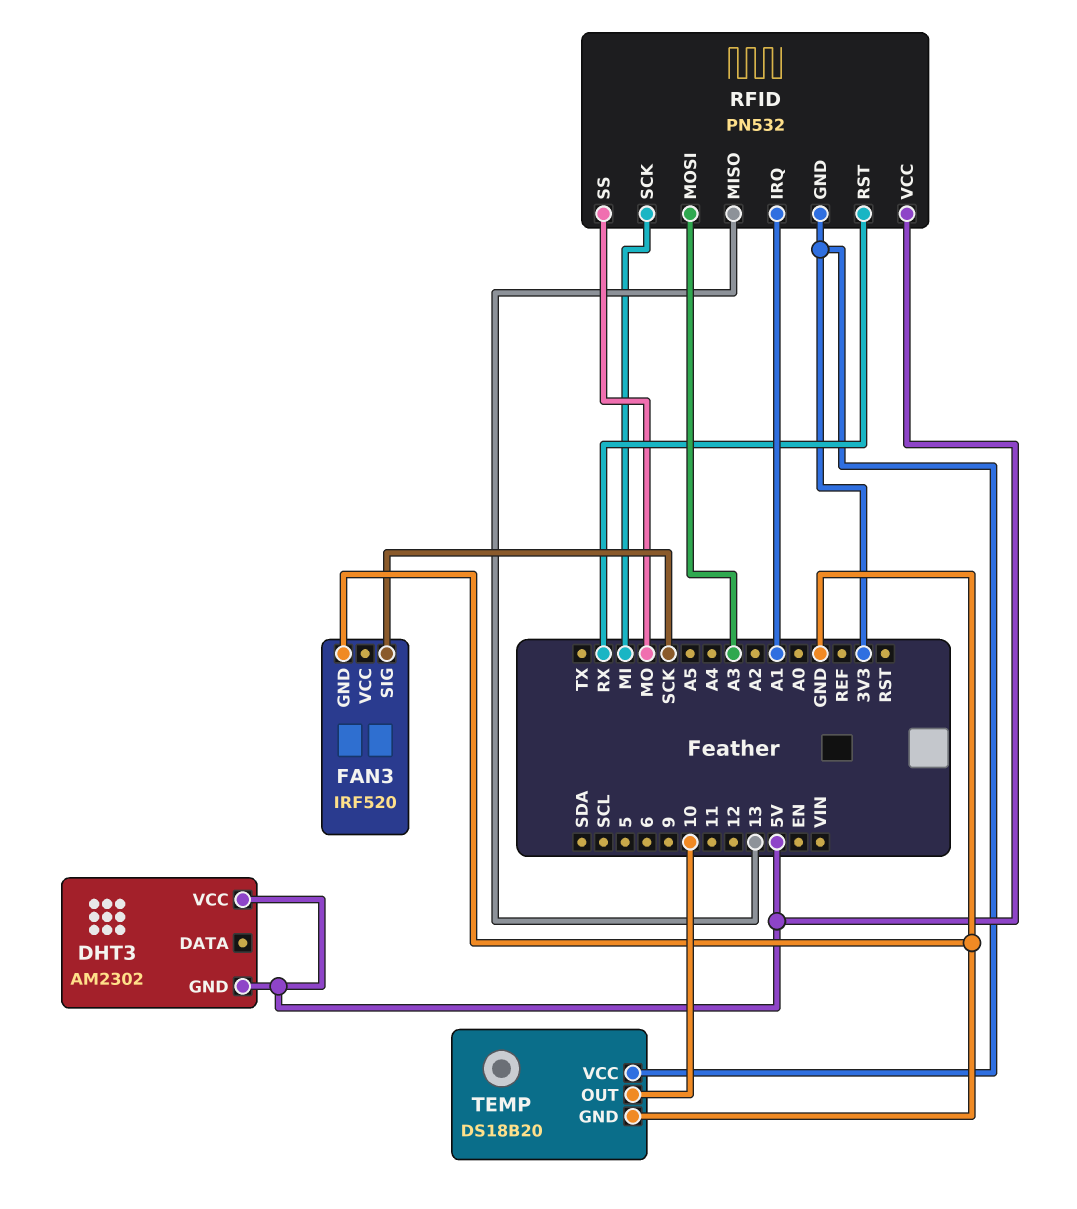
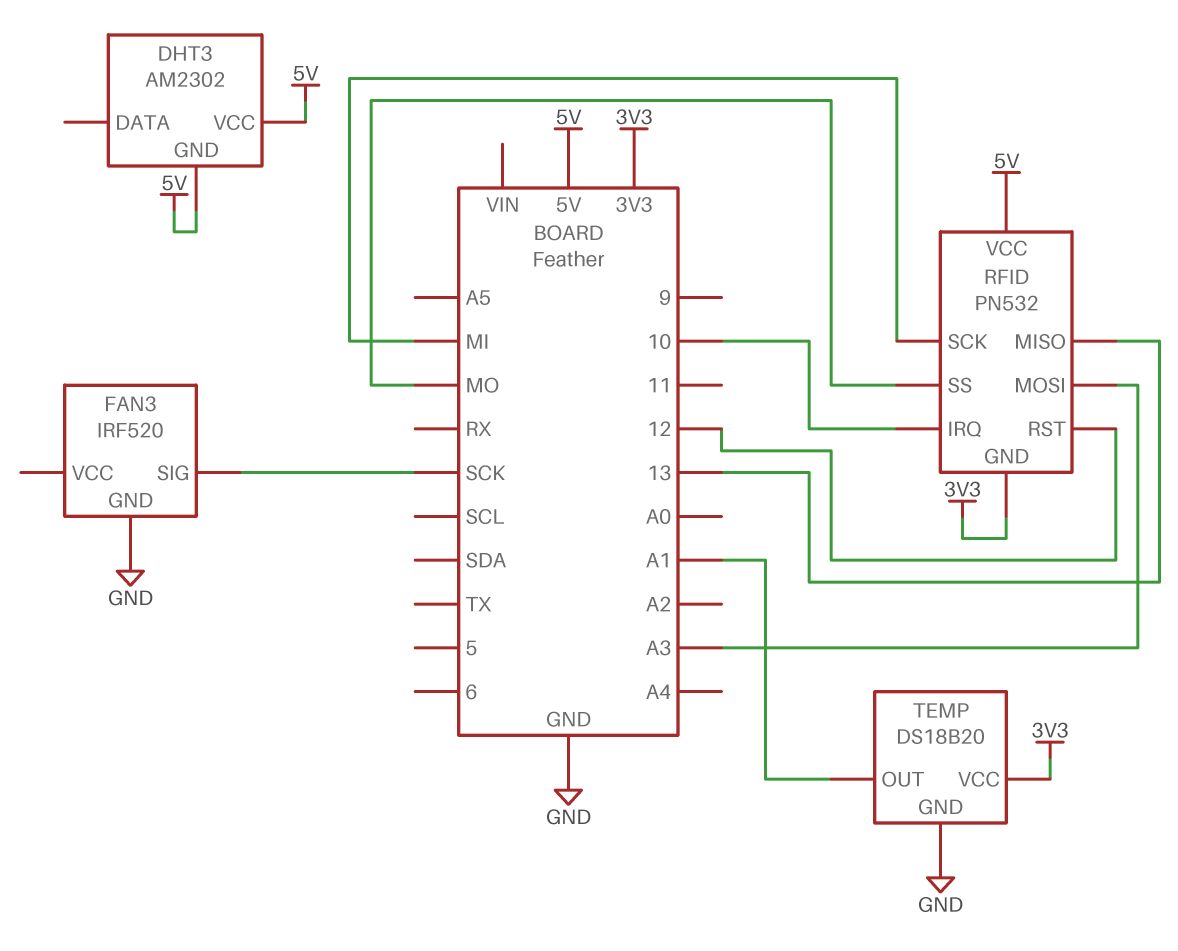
RFID pin IRQ: A1 -> 10
RFID pin RST: RX -> 12
TEMP pin OUT: 10 -> A1

